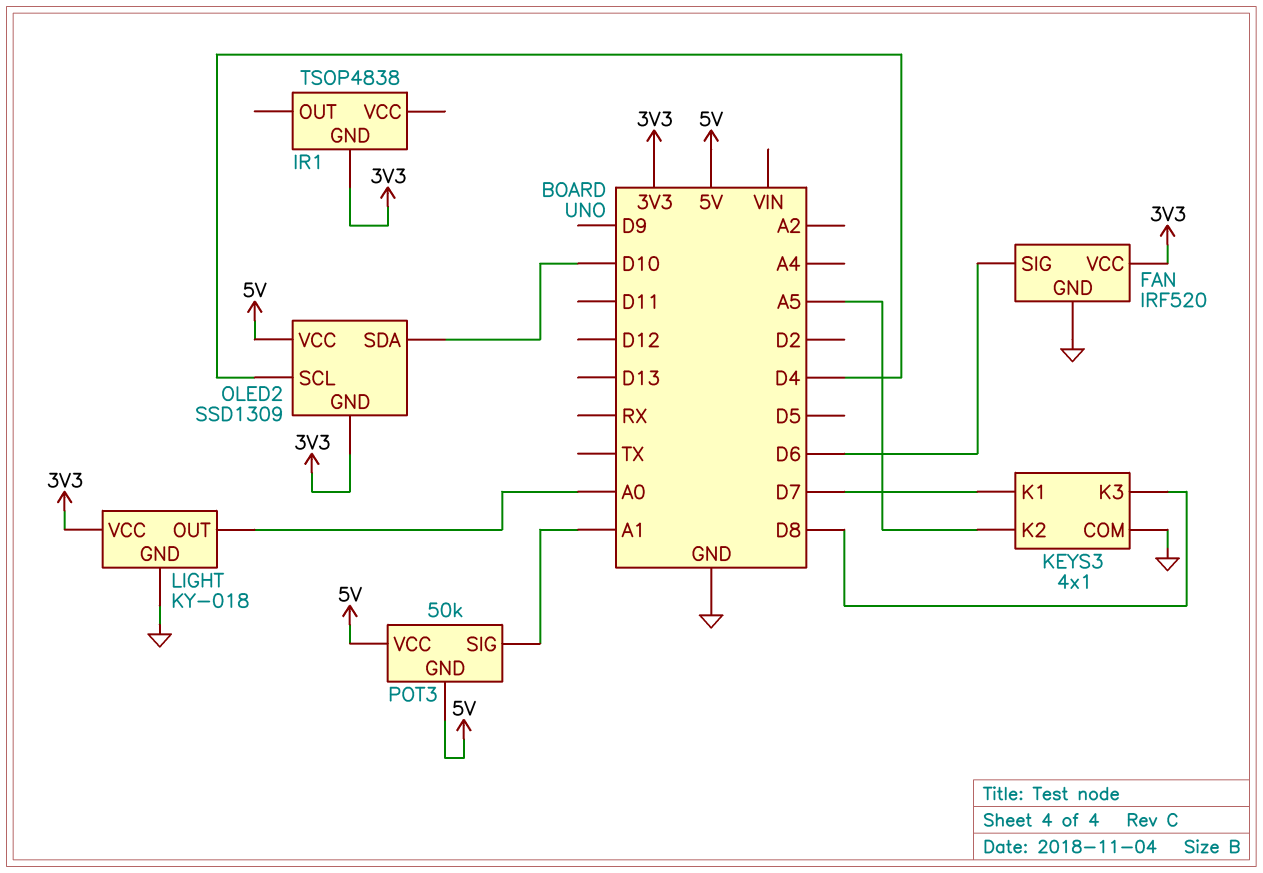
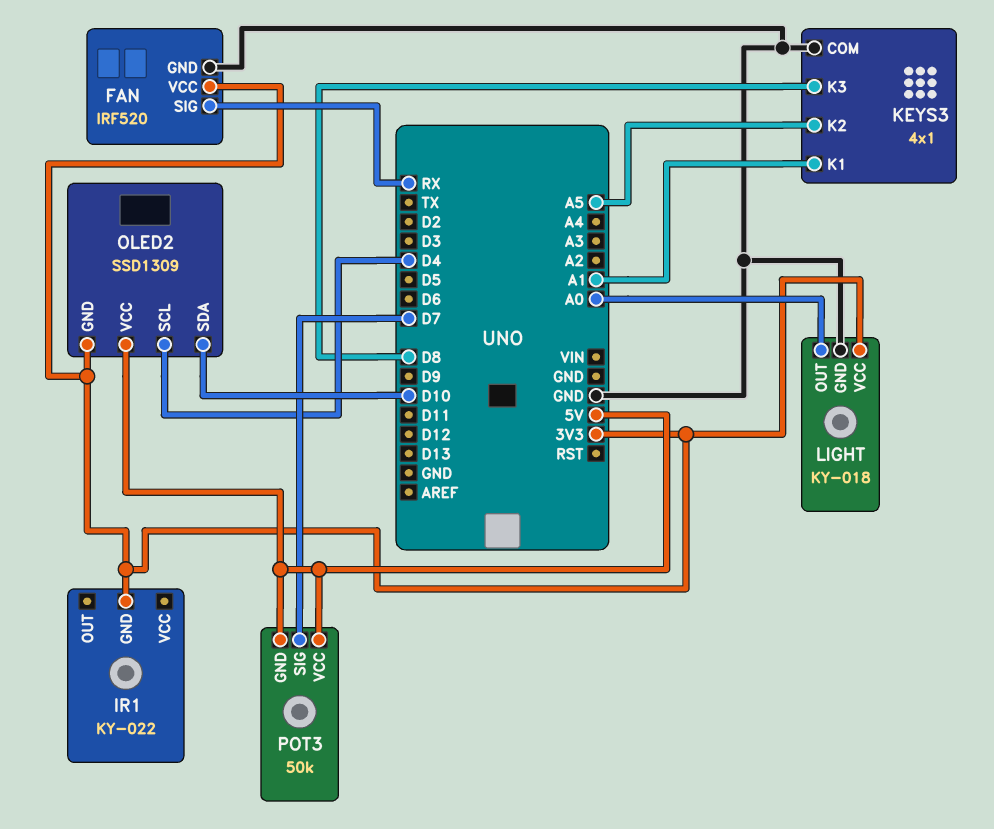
FAN pin SIG: D6 -> RX
IR1: TSOP4838 -> KY-022
KEYS3 pin K1: D7 -> A1
POT3 pin SIG: A1 -> D7

